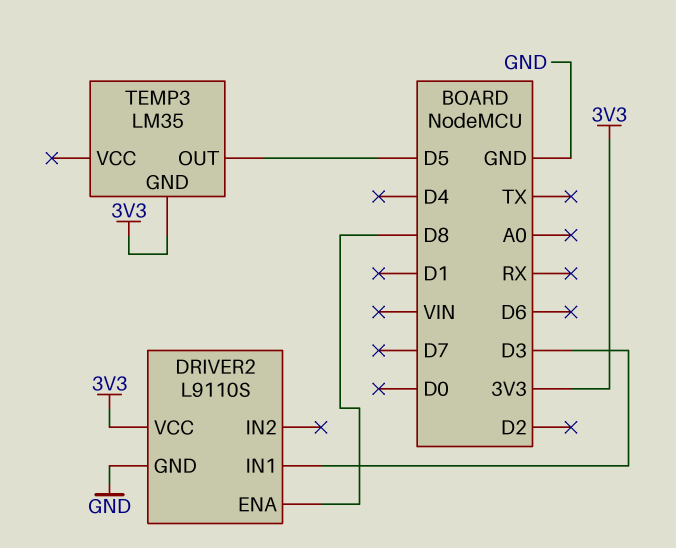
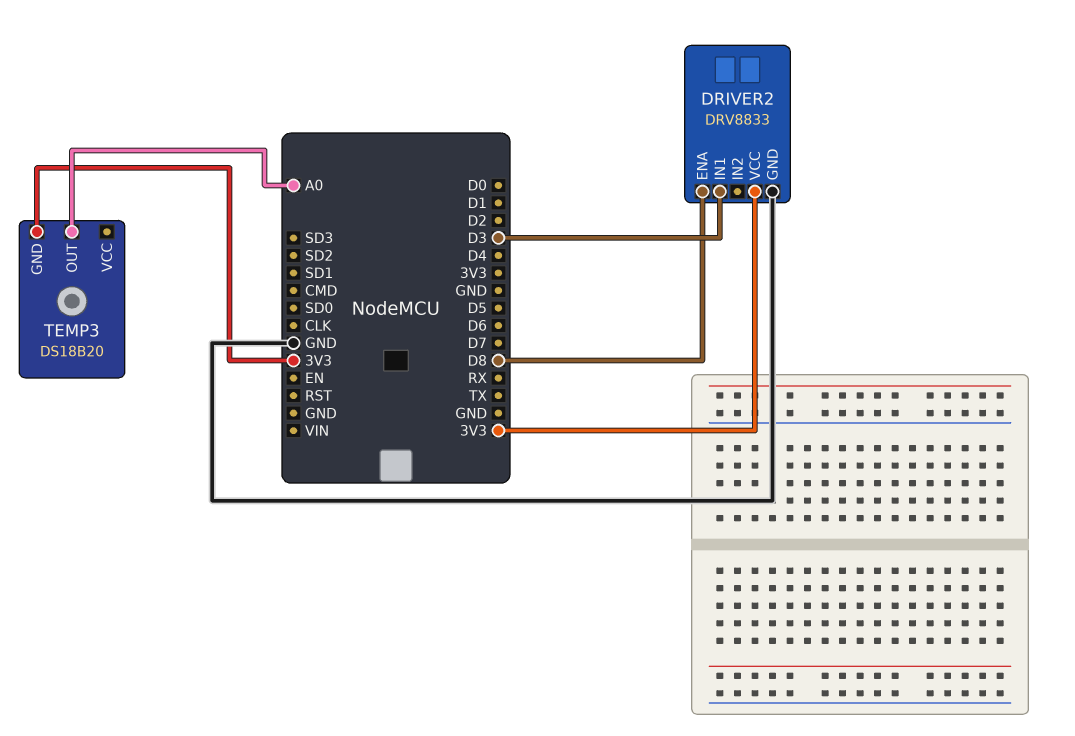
DRIVER2: L9110S -> DRV8833
TEMP3: LM35 -> DS18B20
TEMP3 pin OUT: D5 -> A0

